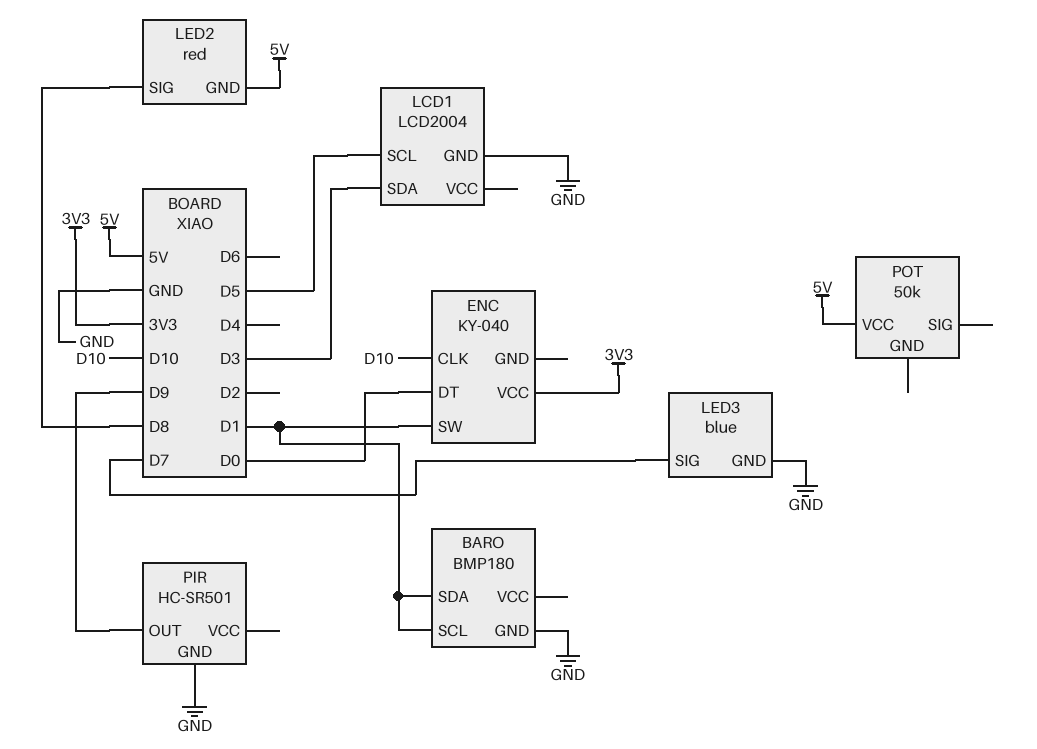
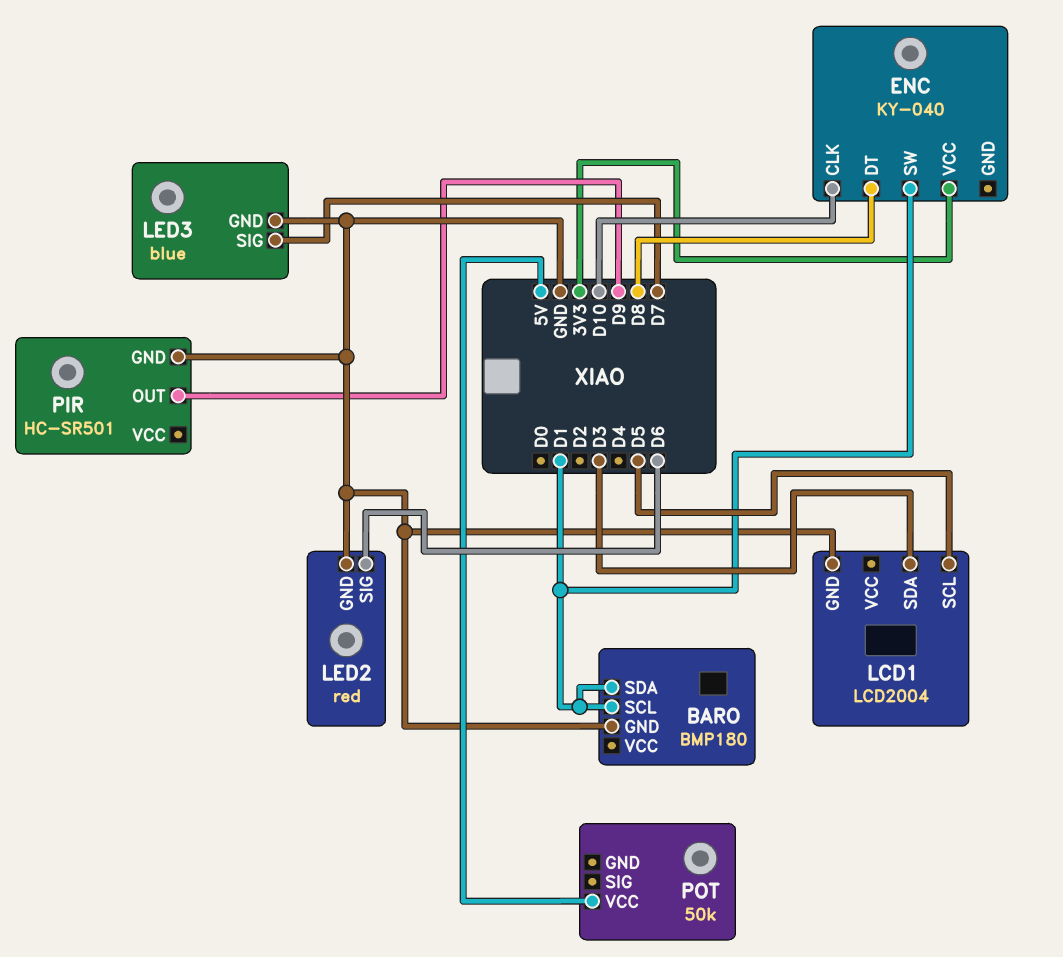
ENC pin DT: D0 -> D8
LED2 pin GND: 5V -> GND
LED2 pin SIG: D8 -> D6

